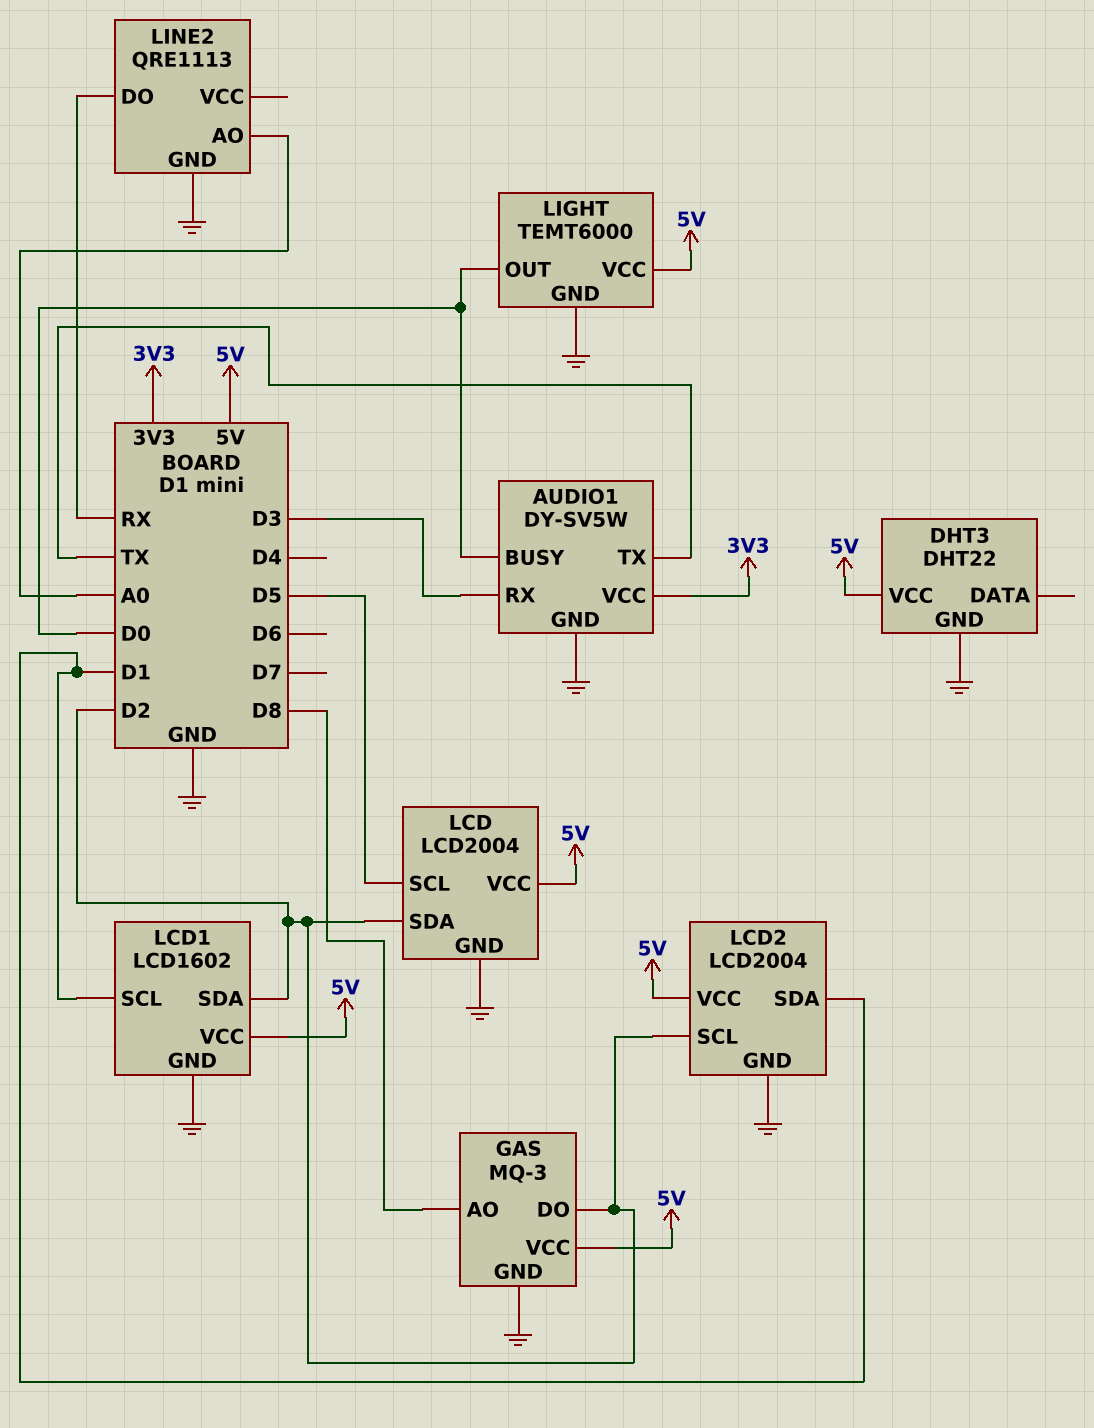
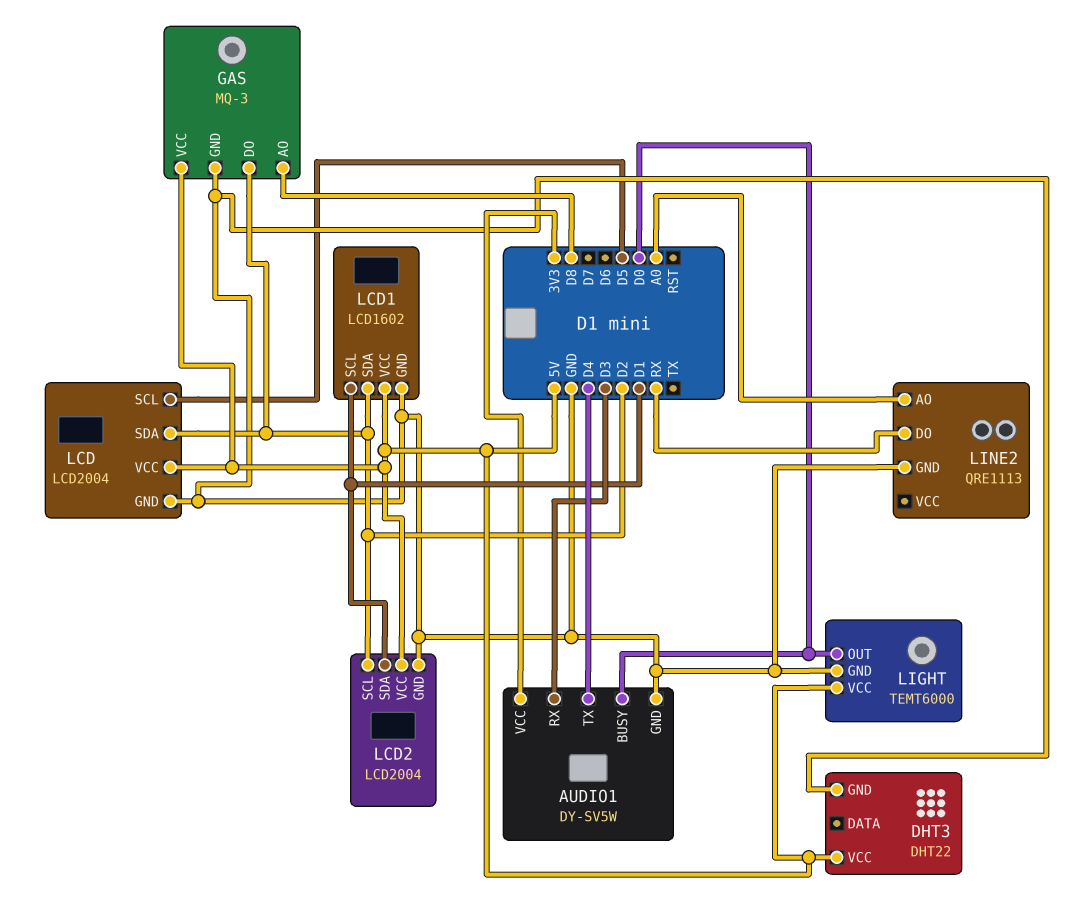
AUDIO1 pin TX: TX -> D4

